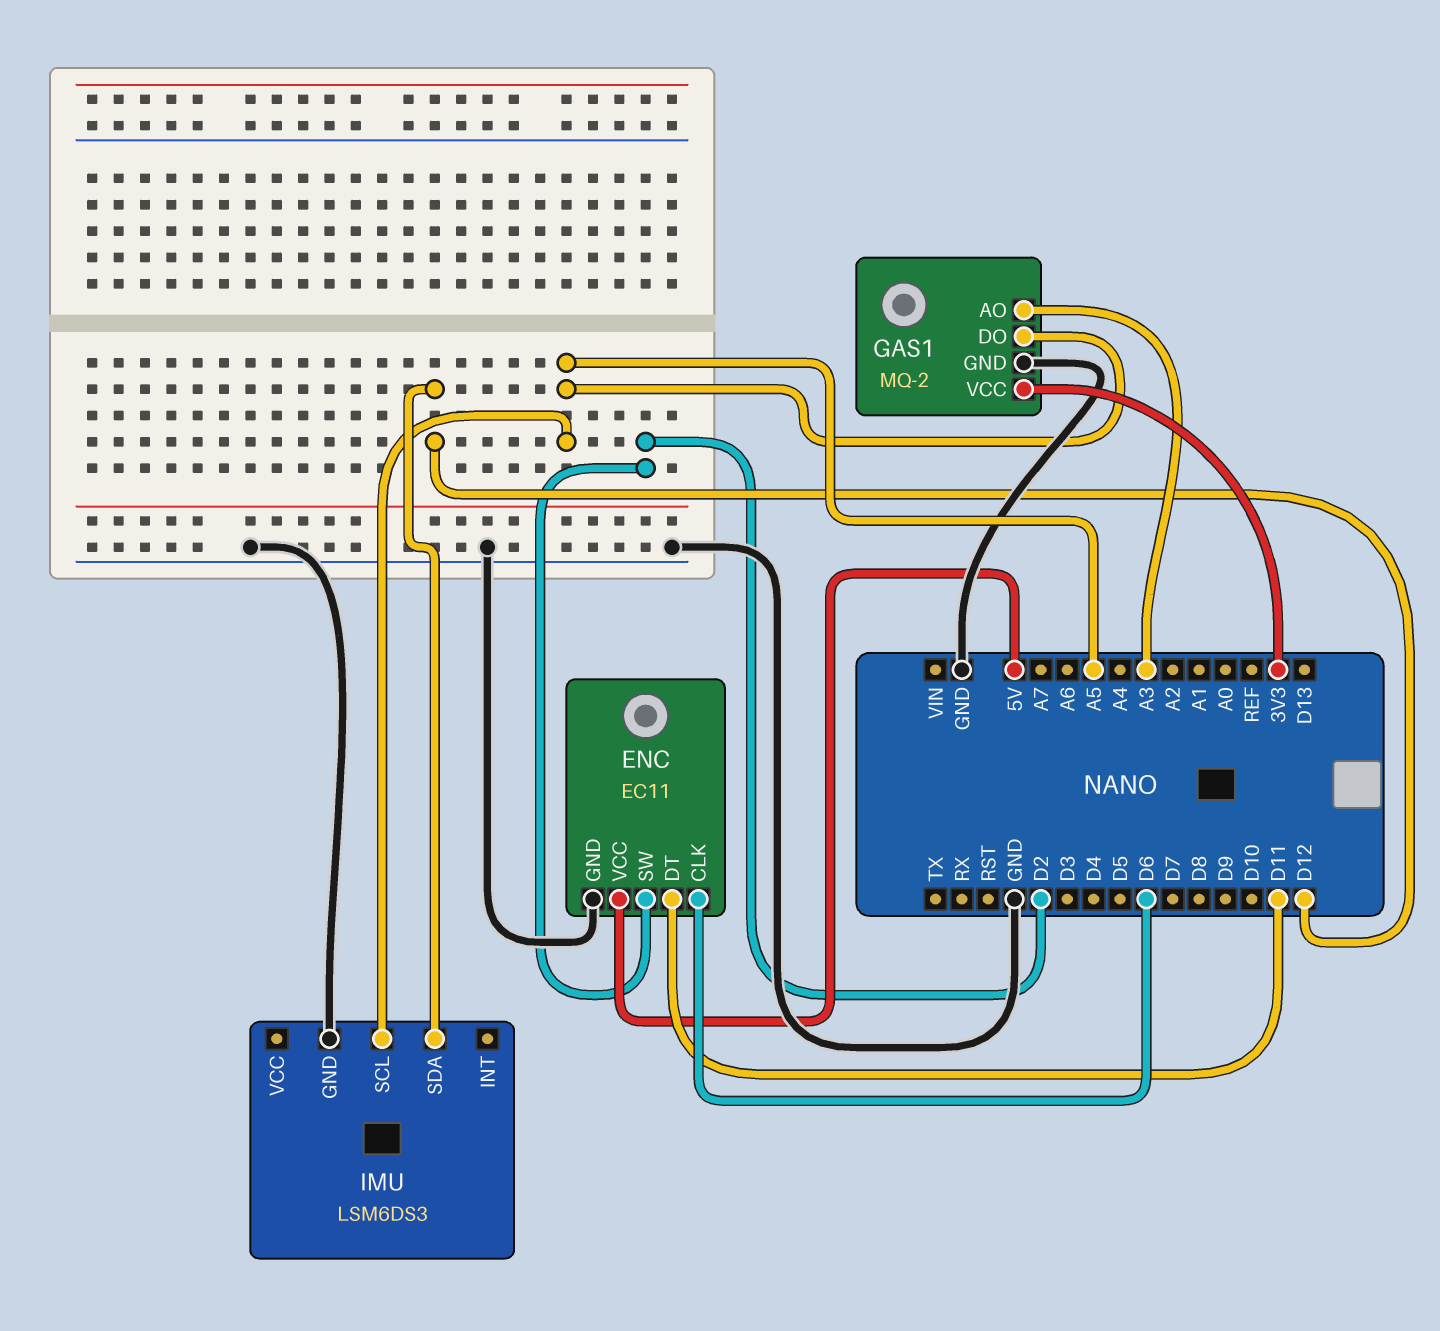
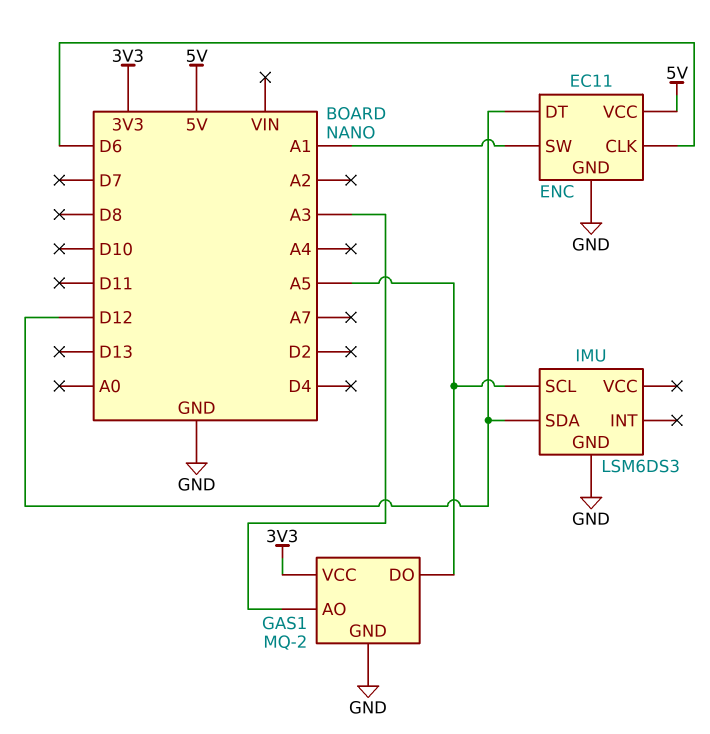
ENC pin DT: D11 -> D12
ENC pin SW: D2 -> A1

